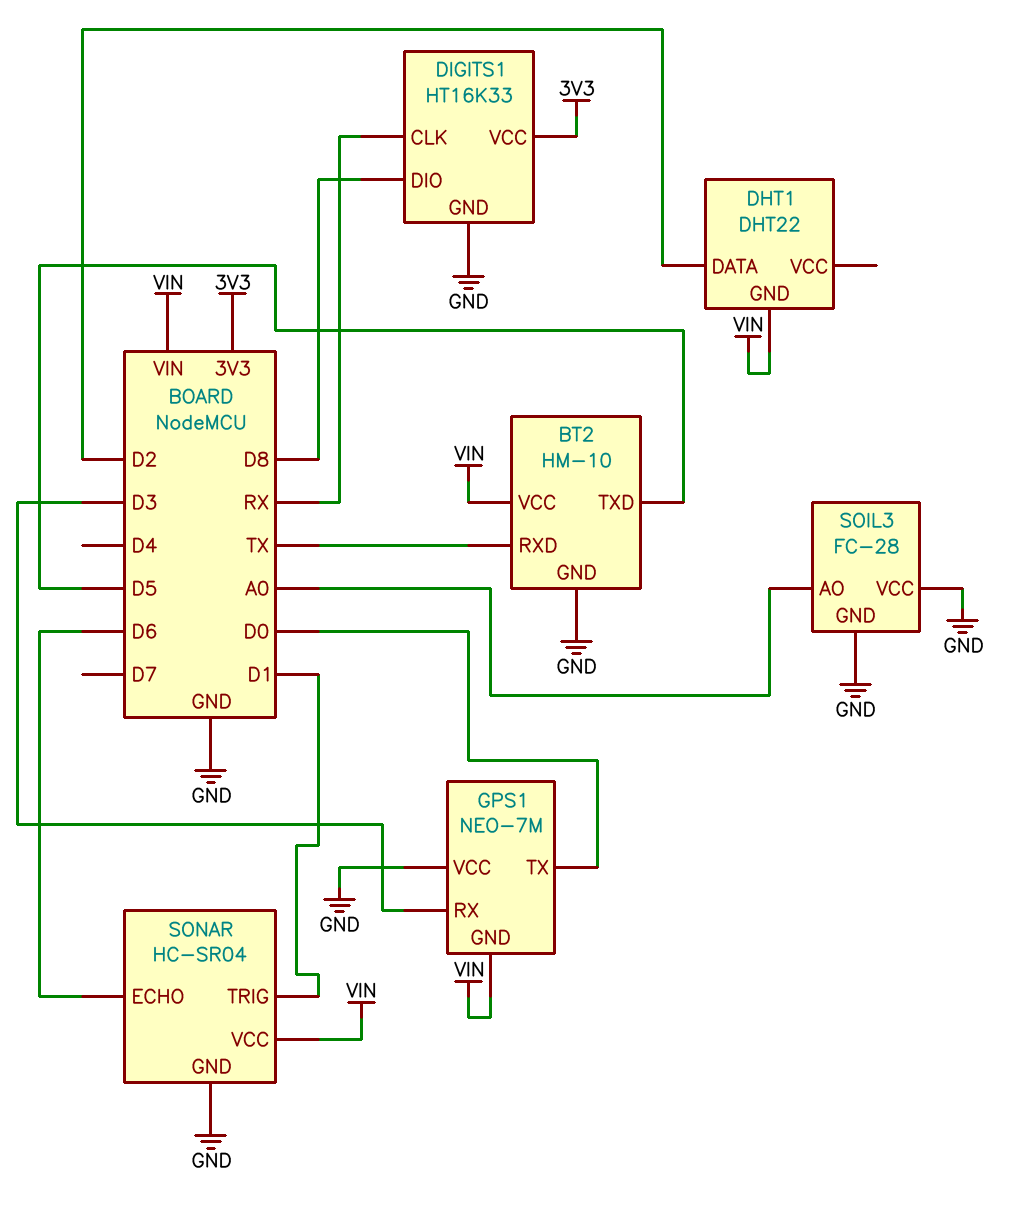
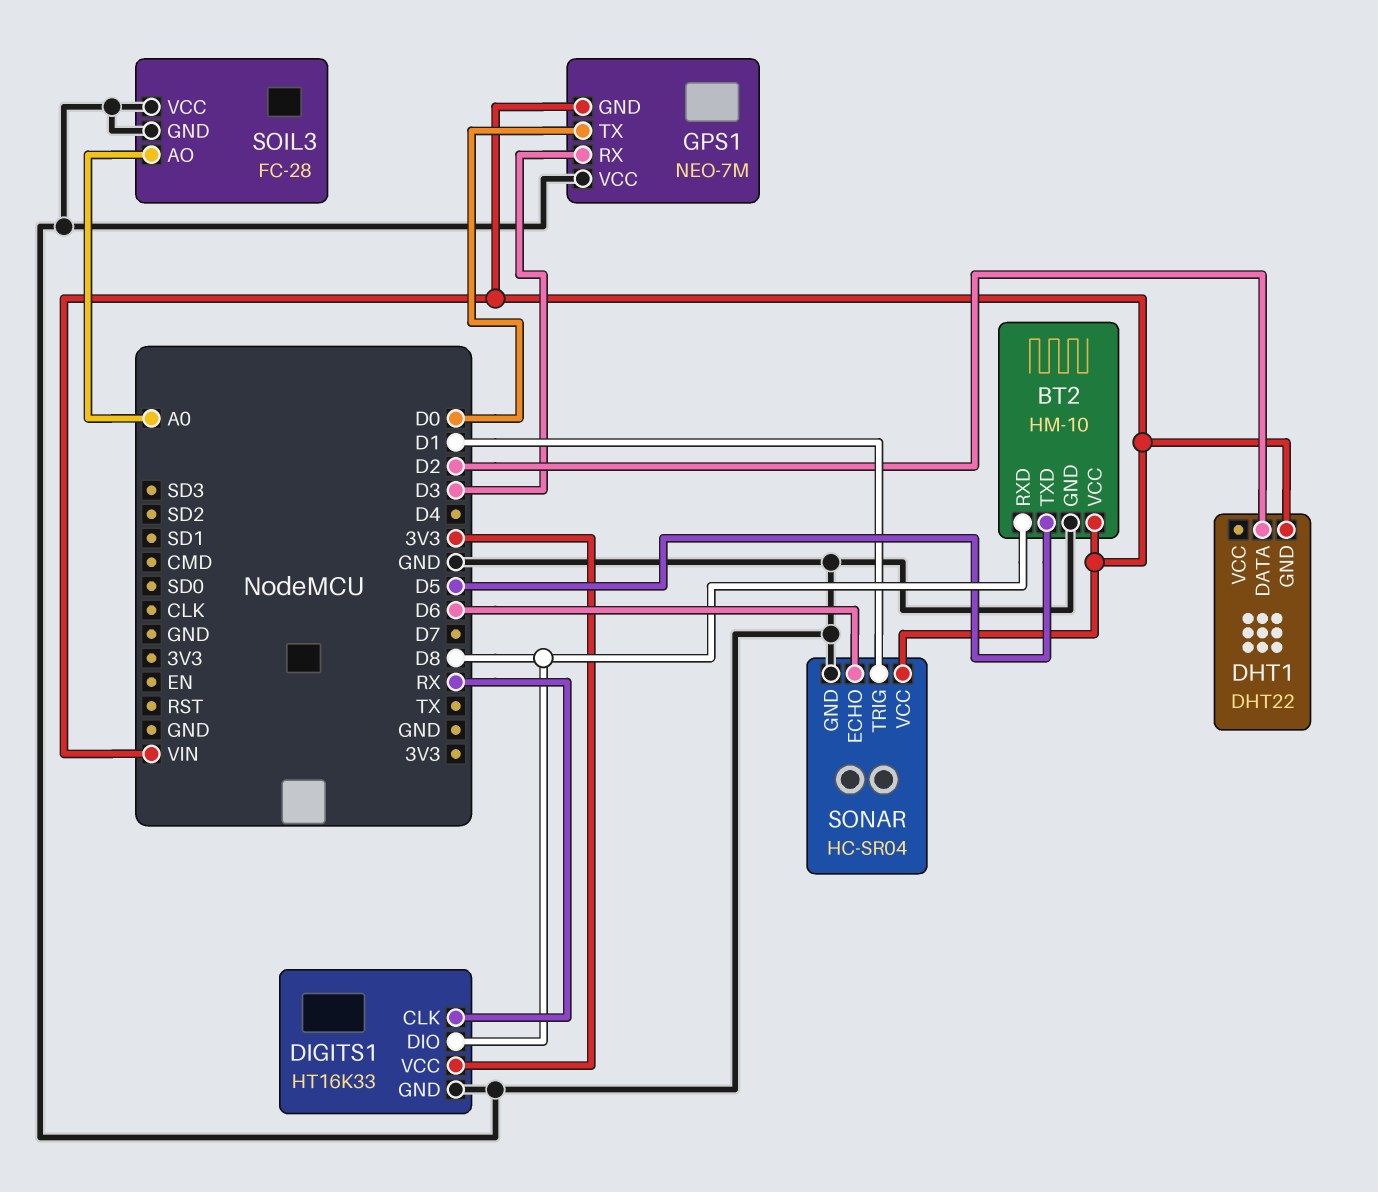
BT2 pin RXD: TX -> D8

